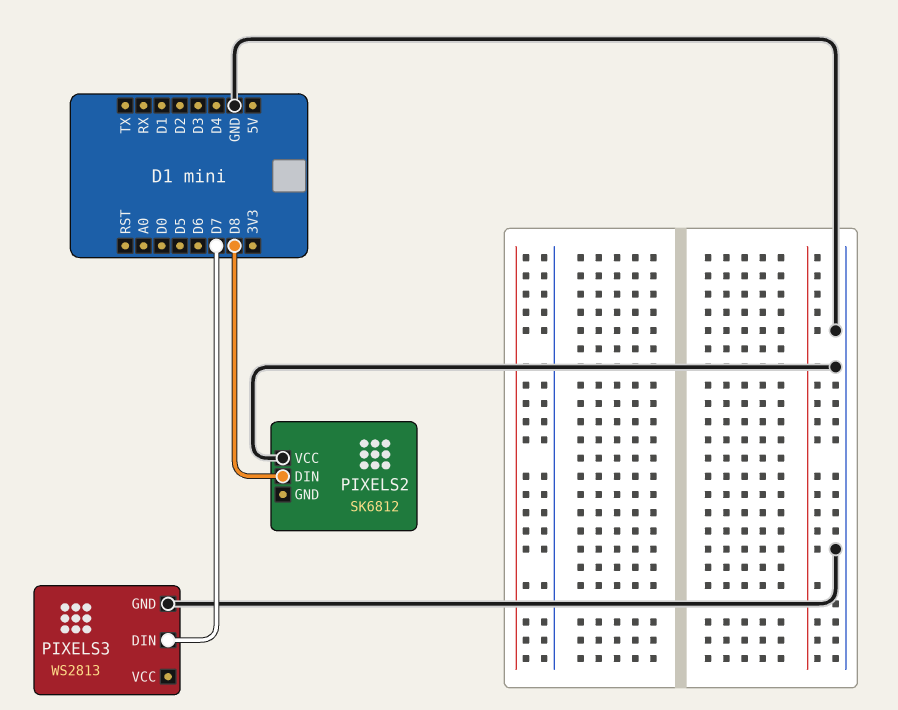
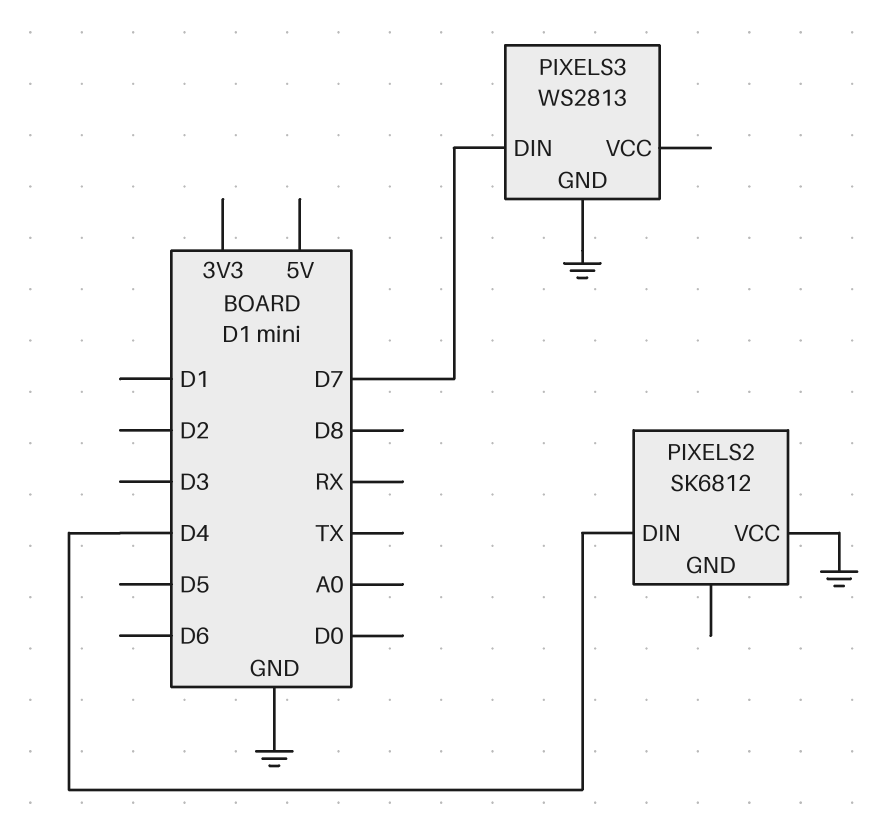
PIXELS2 pin DIN: D8 -> D4

